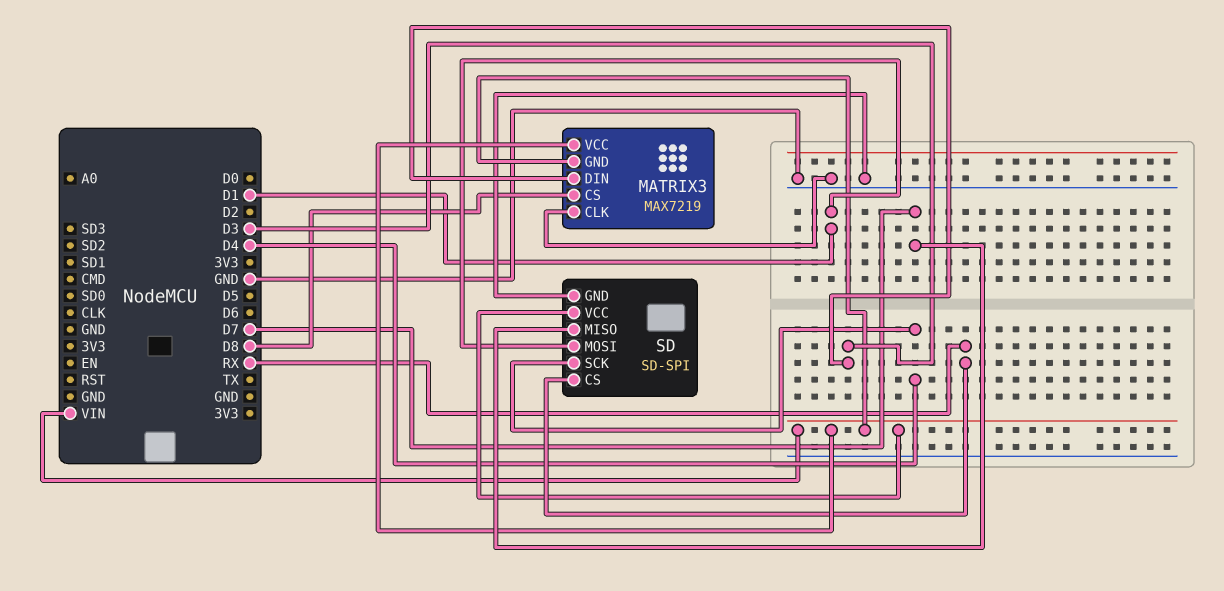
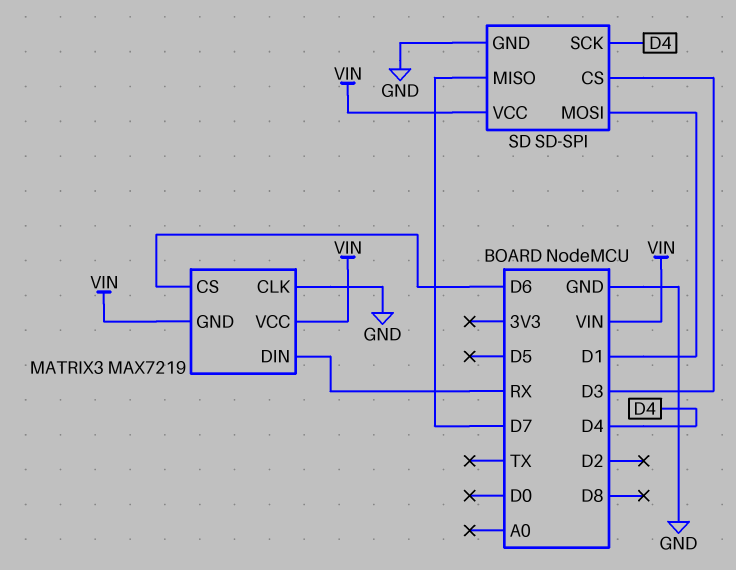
MATRIX3 pin CS: D8 -> D6
MATRIX3 pin DIN: D3 -> RX
SD pin CS: RX -> D3

